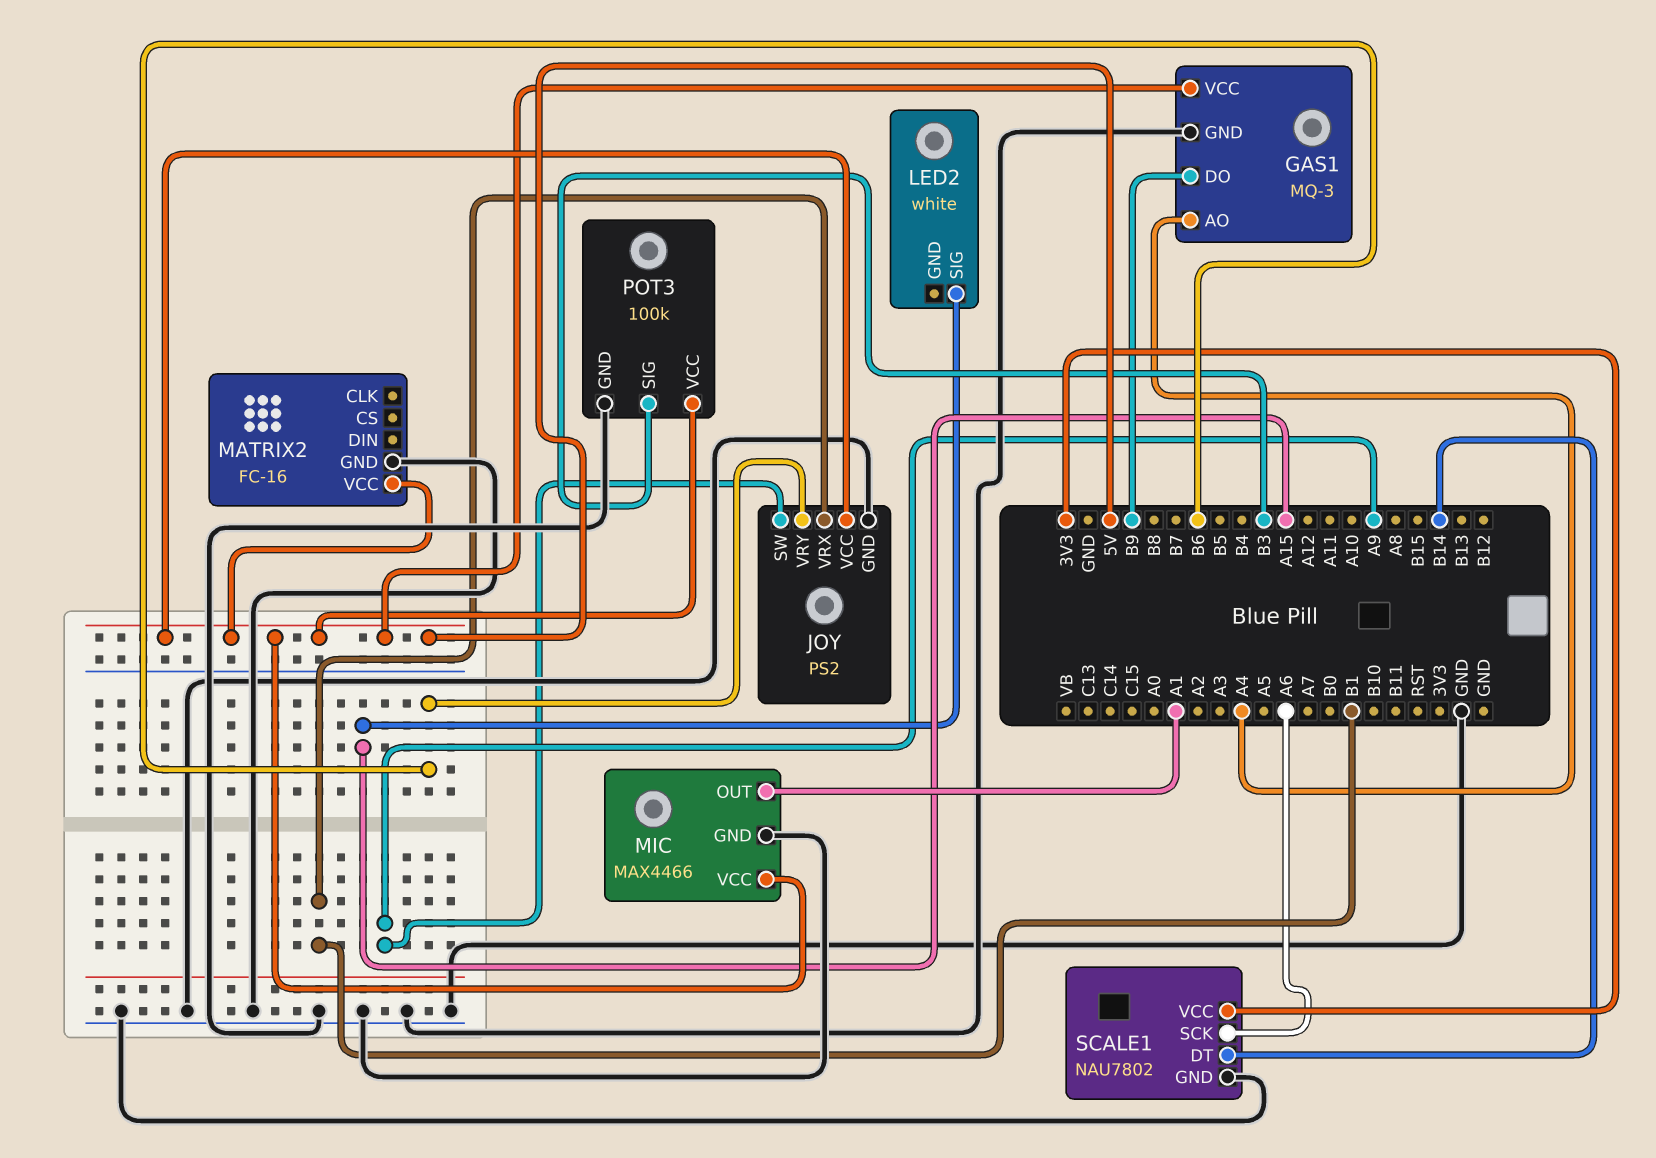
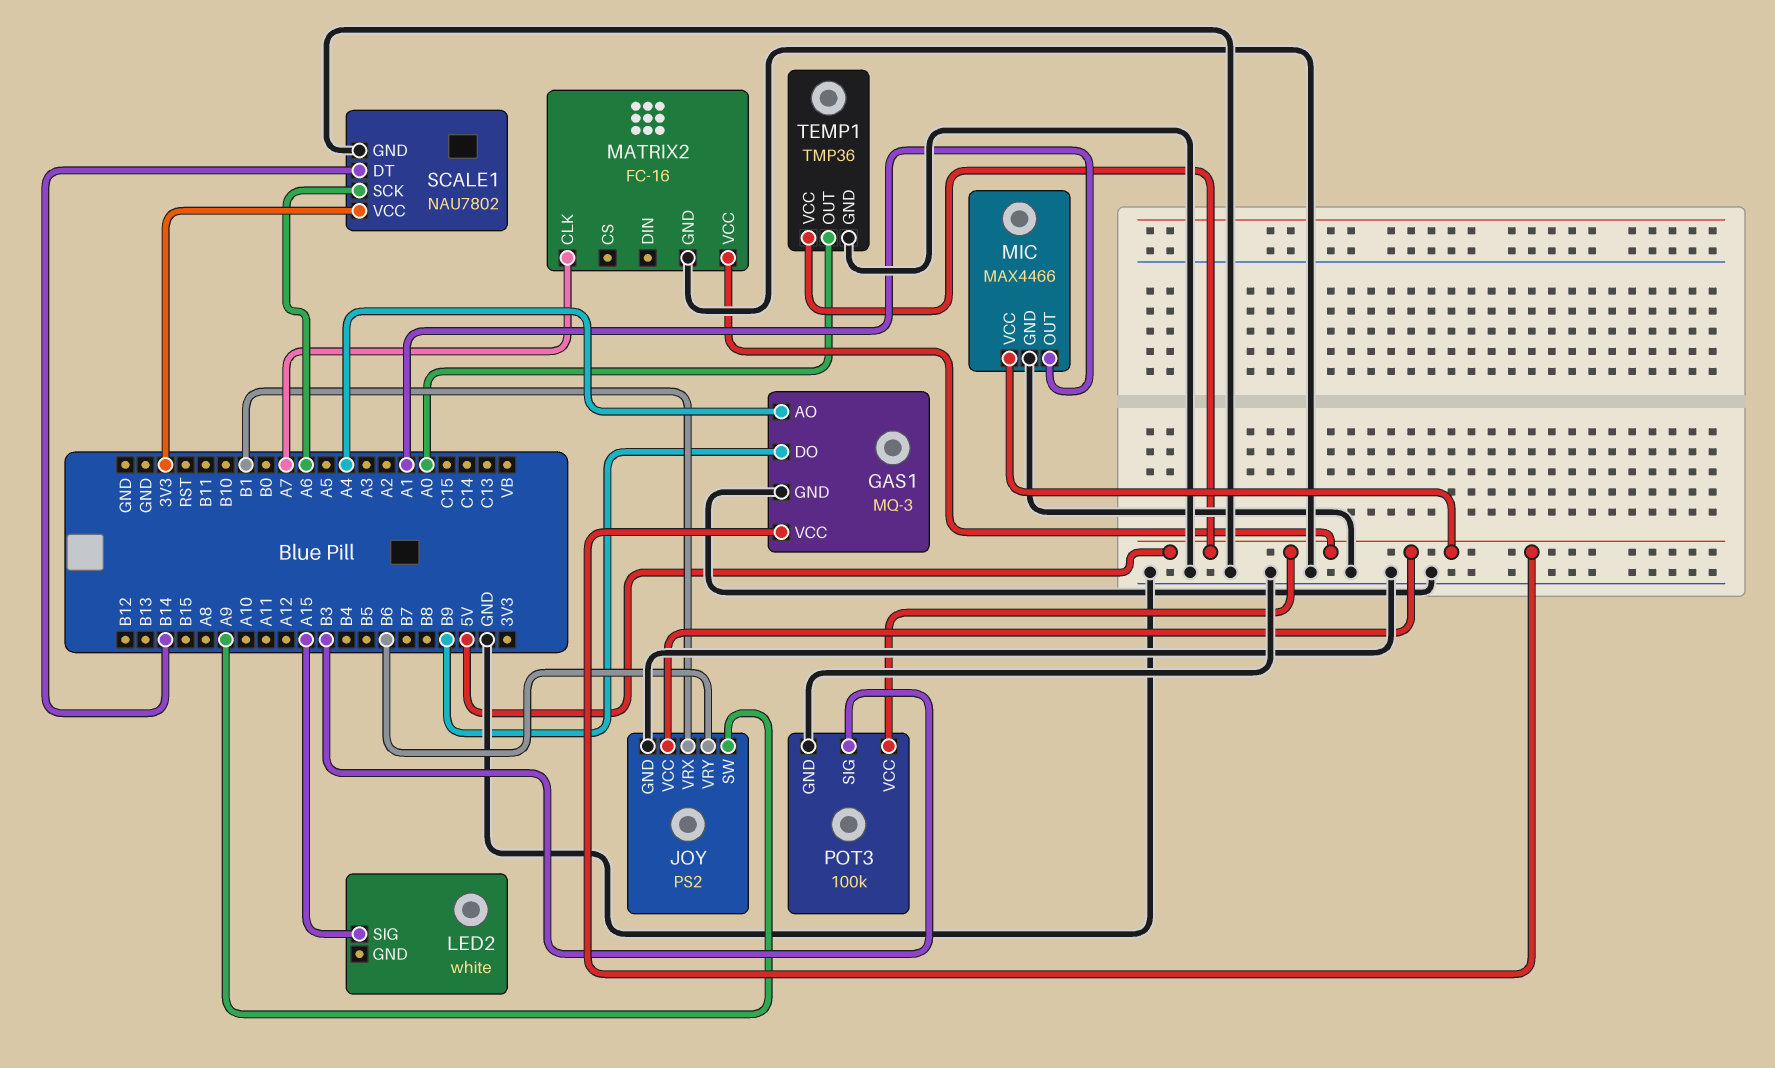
MATRIX2 pin CLK: none -> A7
TEMP1: none -> TMP36
TEMP1 pin GND: none -> GND
TEMP1 pin OUT: none -> A0
TEMP1 pin VCC: none -> 5V

